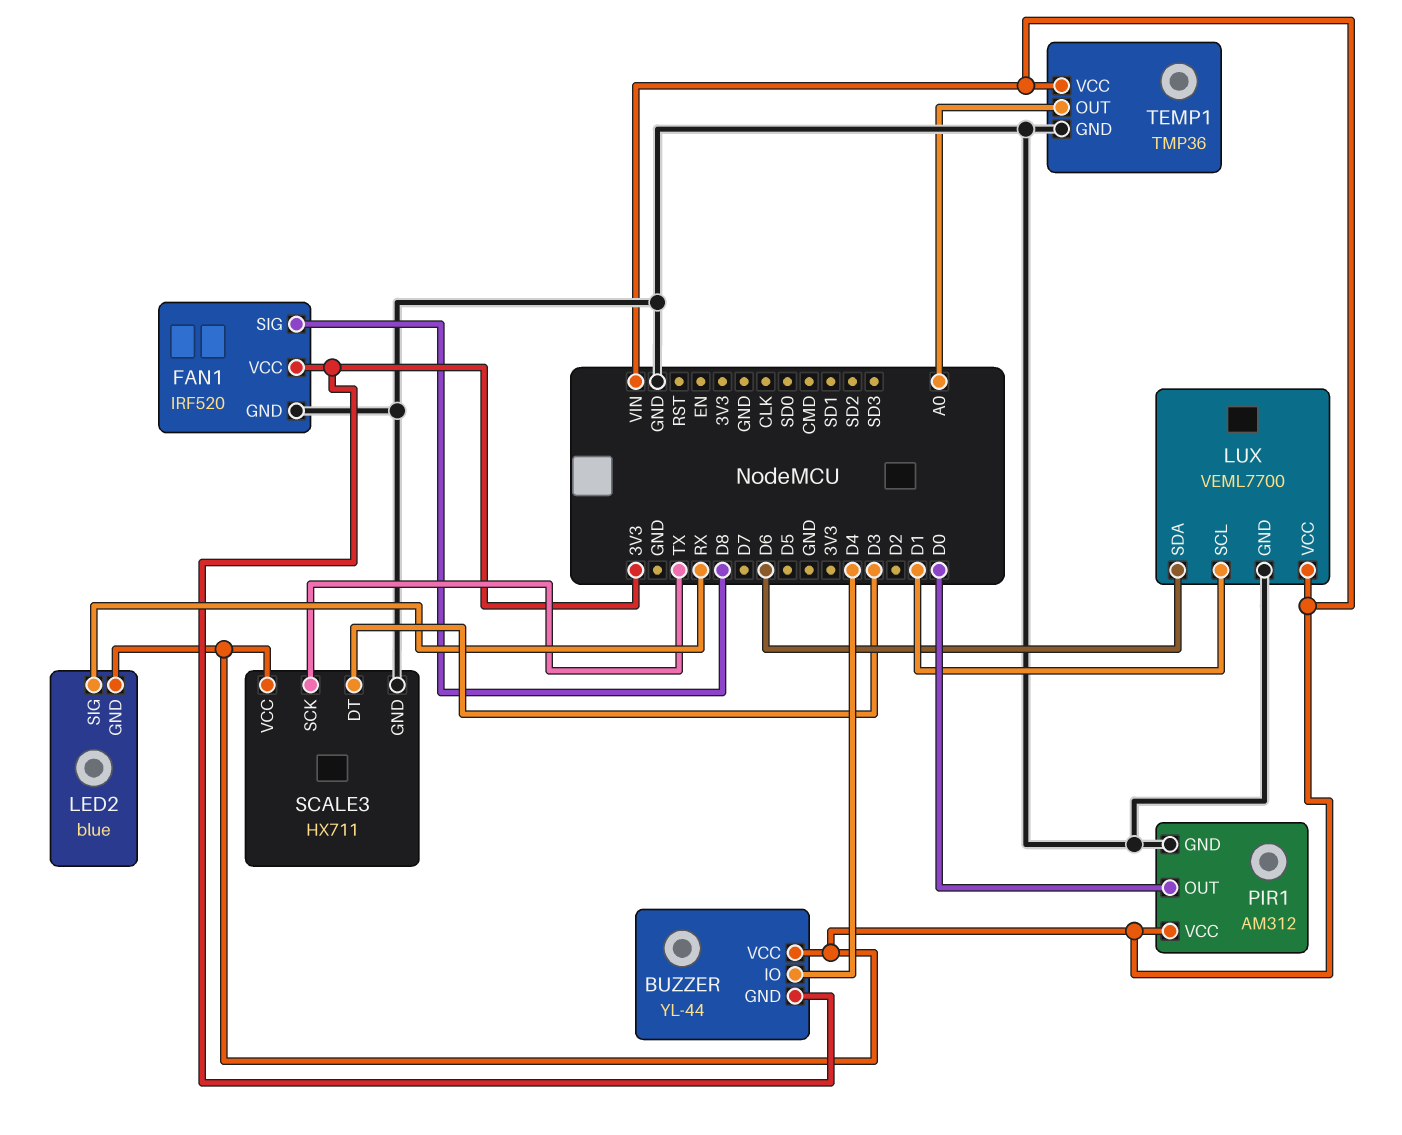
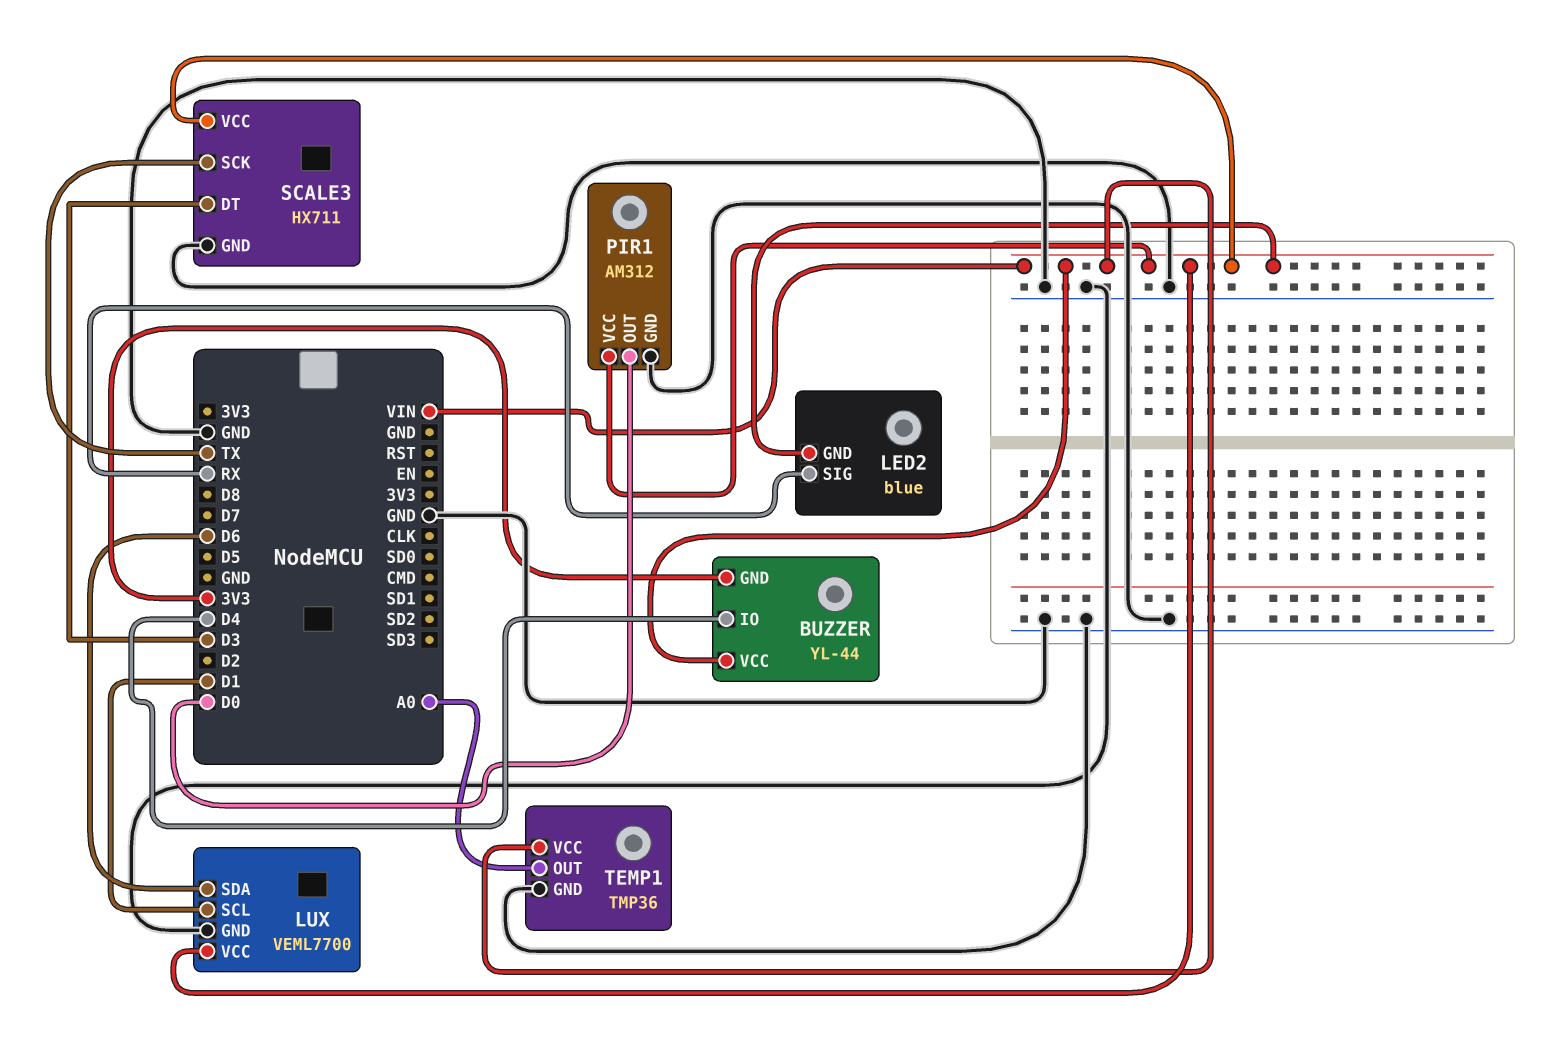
FAN1: IRF520 -> none
FAN1 pin GND: GND -> none
FAN1 pin SIG: D8 -> none
FAN1 pin VCC: 3V3 -> none

